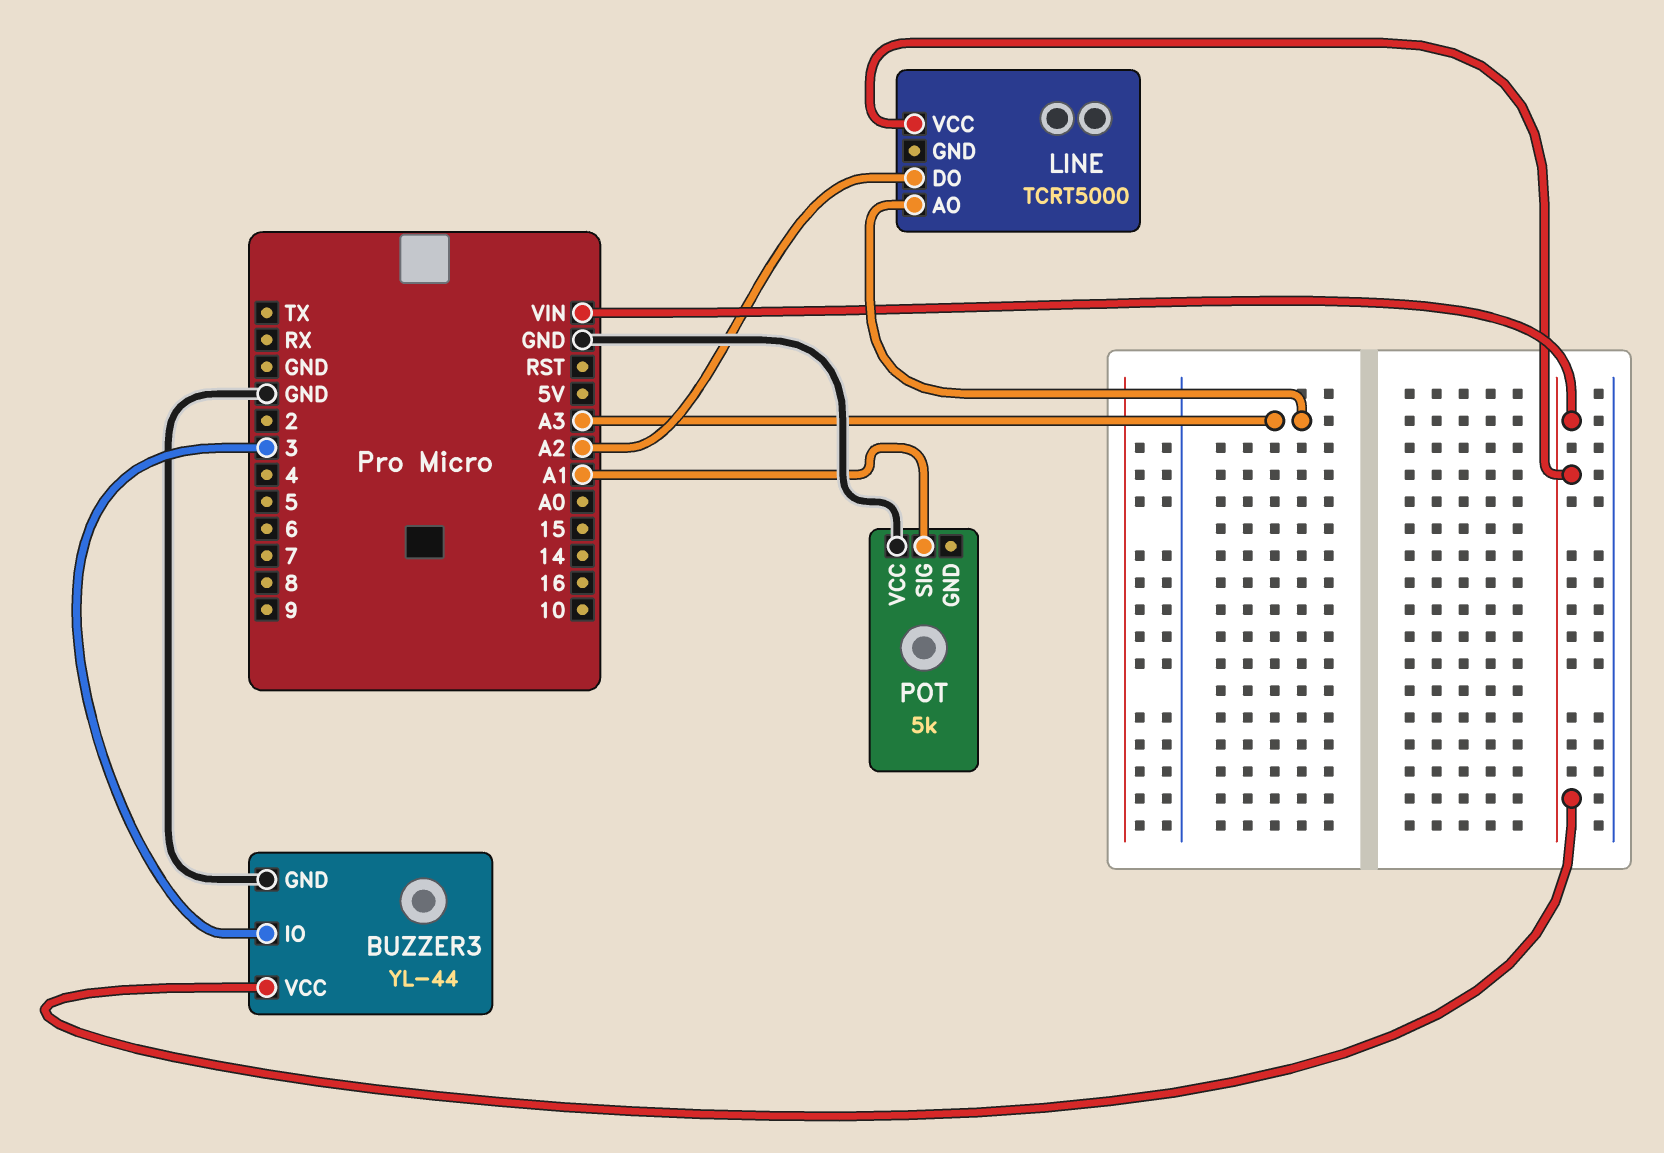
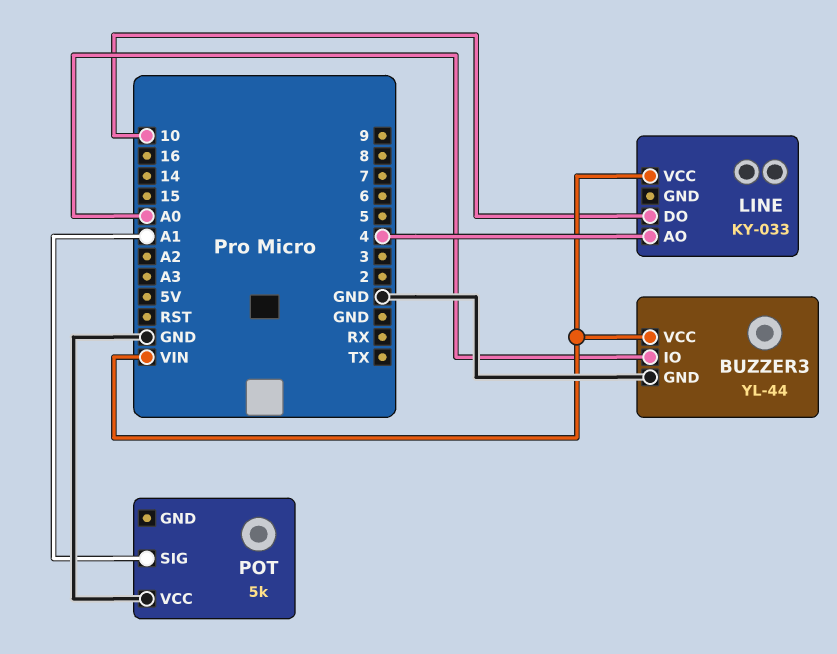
BUZZER3 pin IO: 3 -> A0
LINE: TCRT5000 -> KY-033
LINE pin AO: A3 -> 4
LINE pin DO: A2 -> 10

